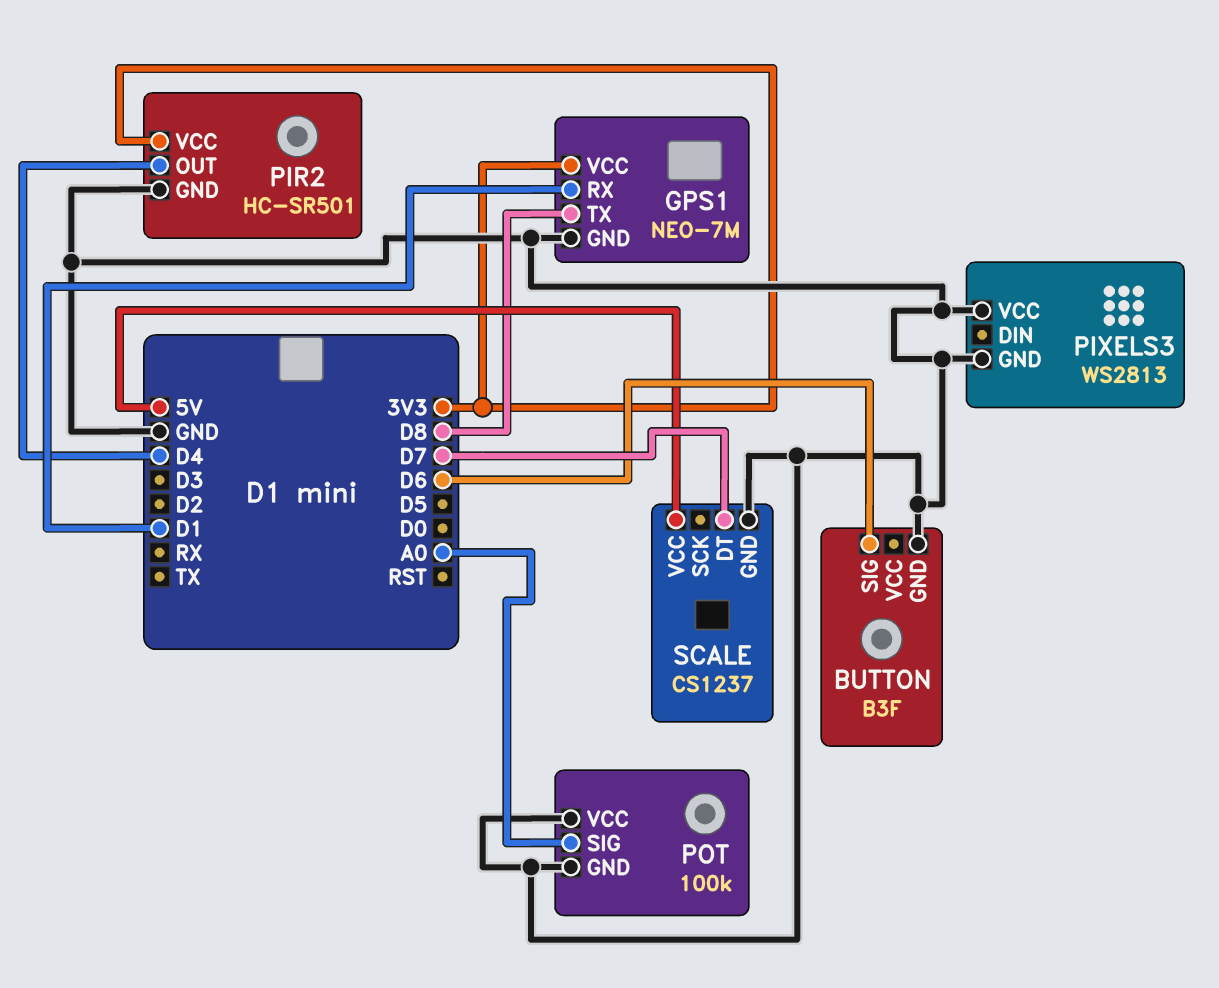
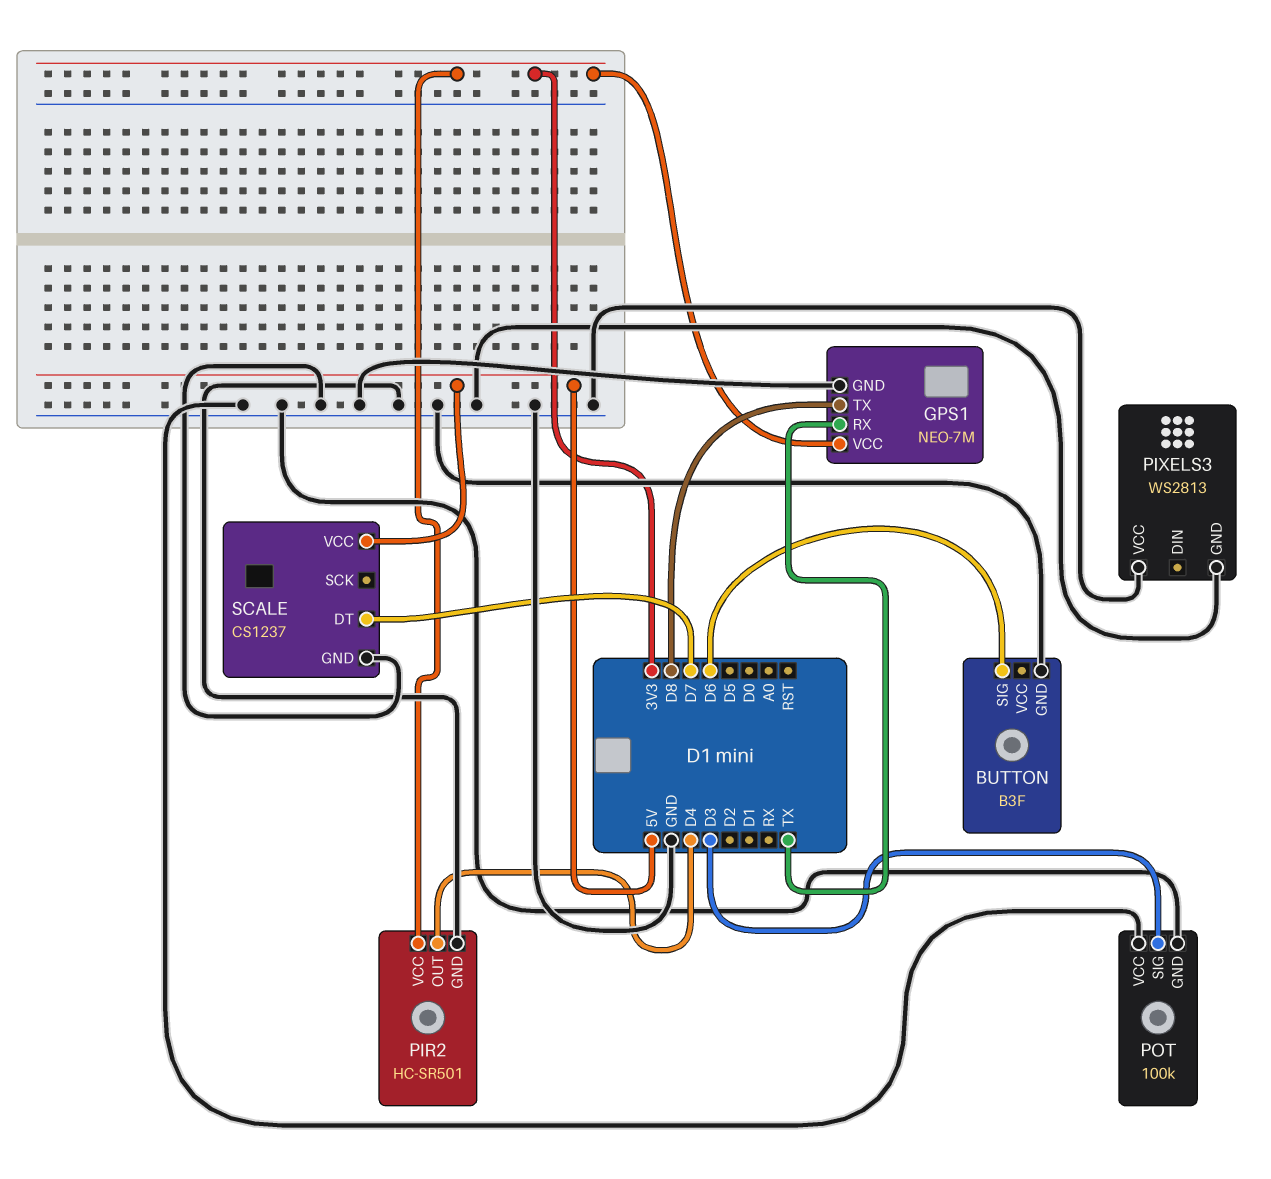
GPS1 pin RX: D1 -> TX
POT pin SIG: A0 -> D3

